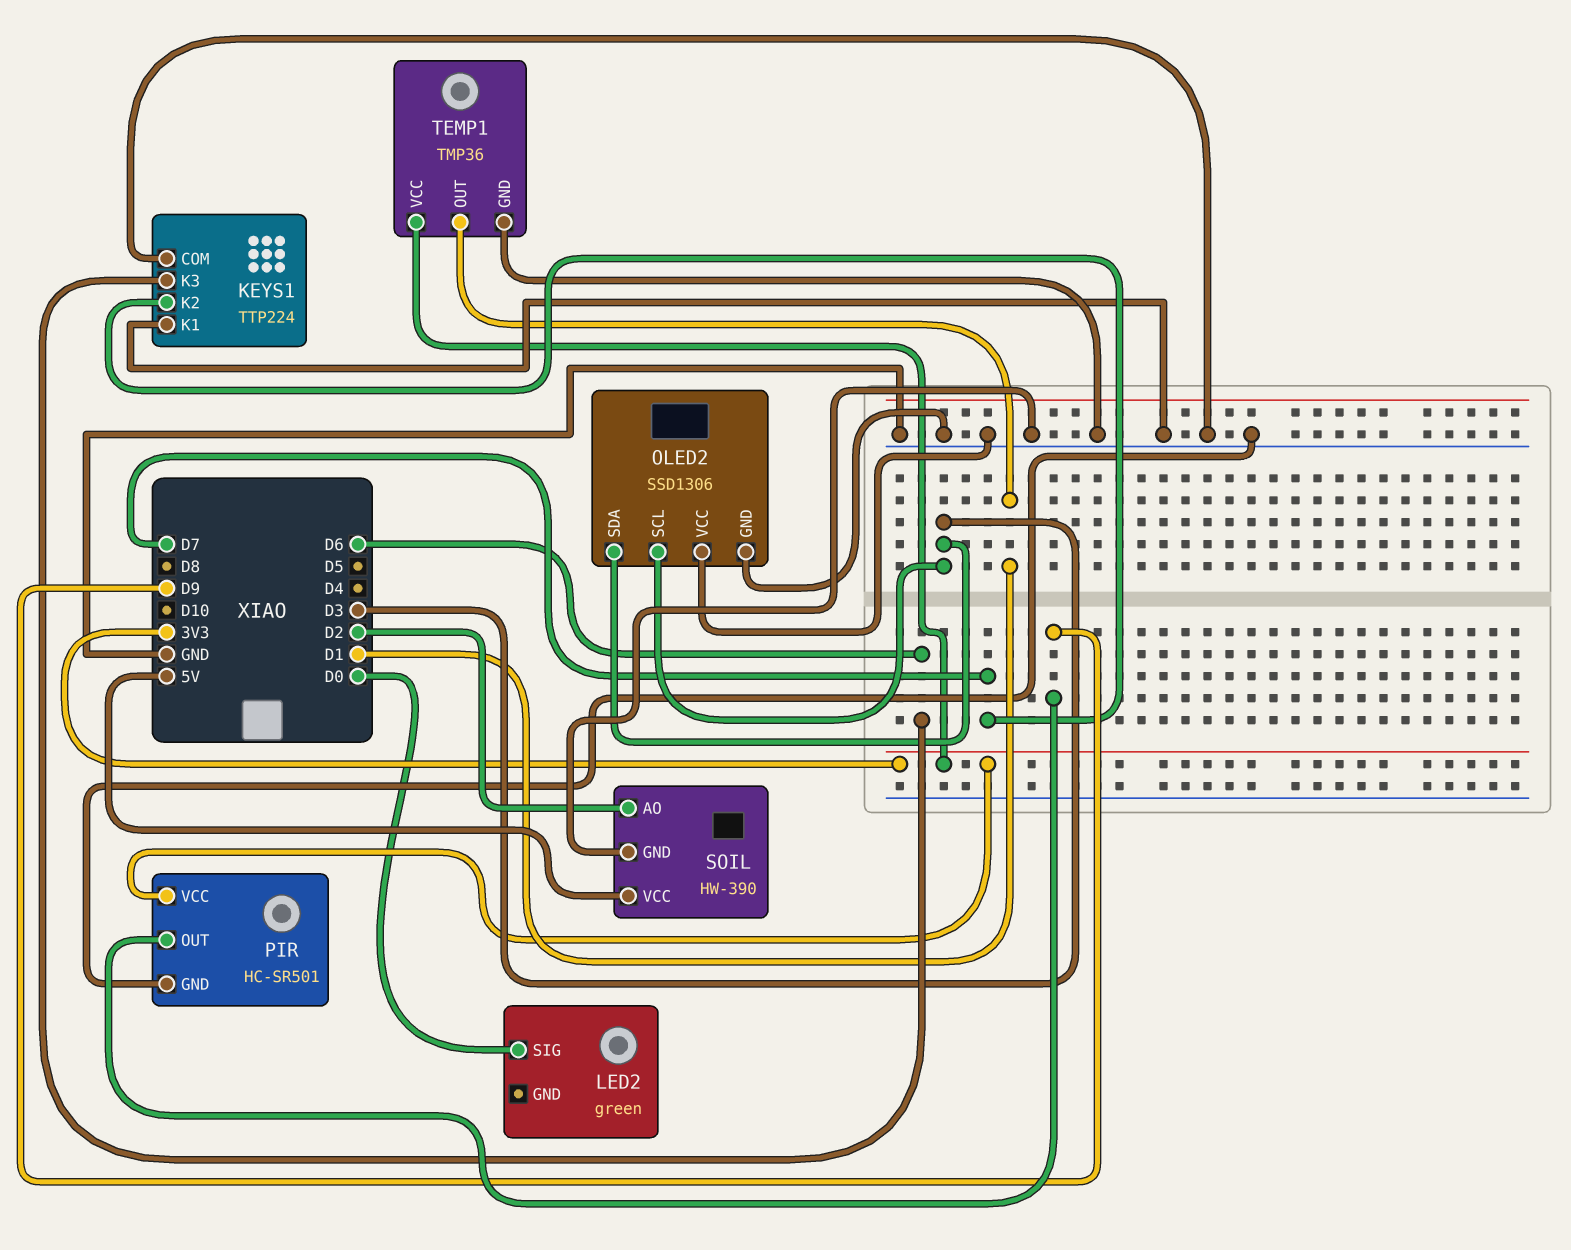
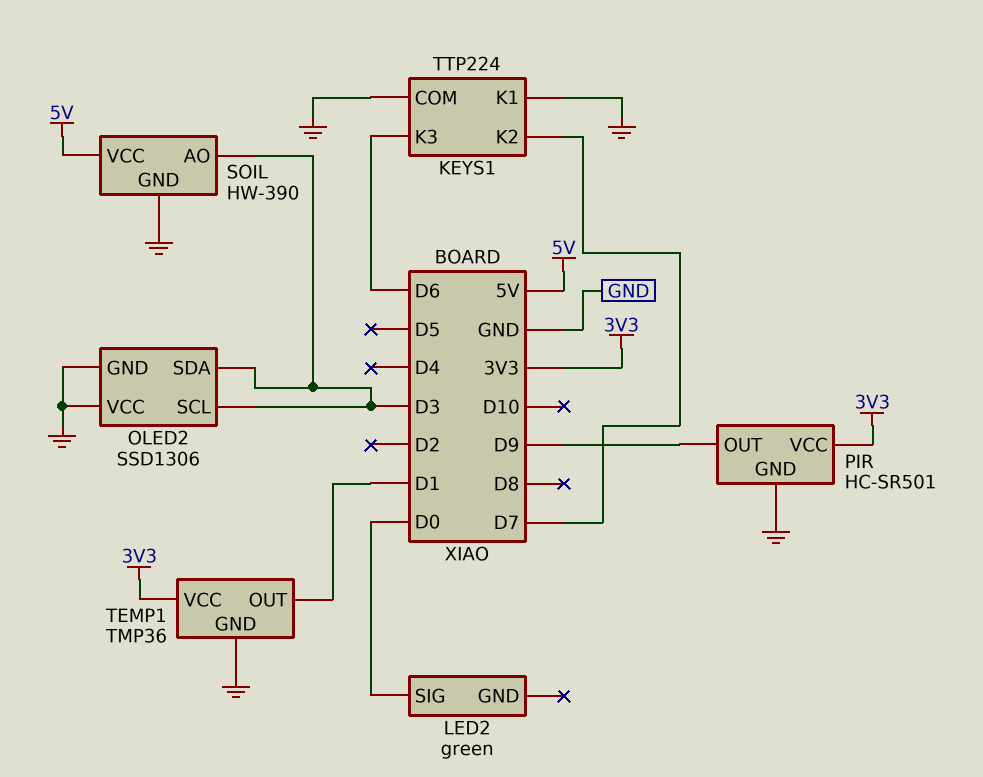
SOIL pin AO: D2 -> D3

